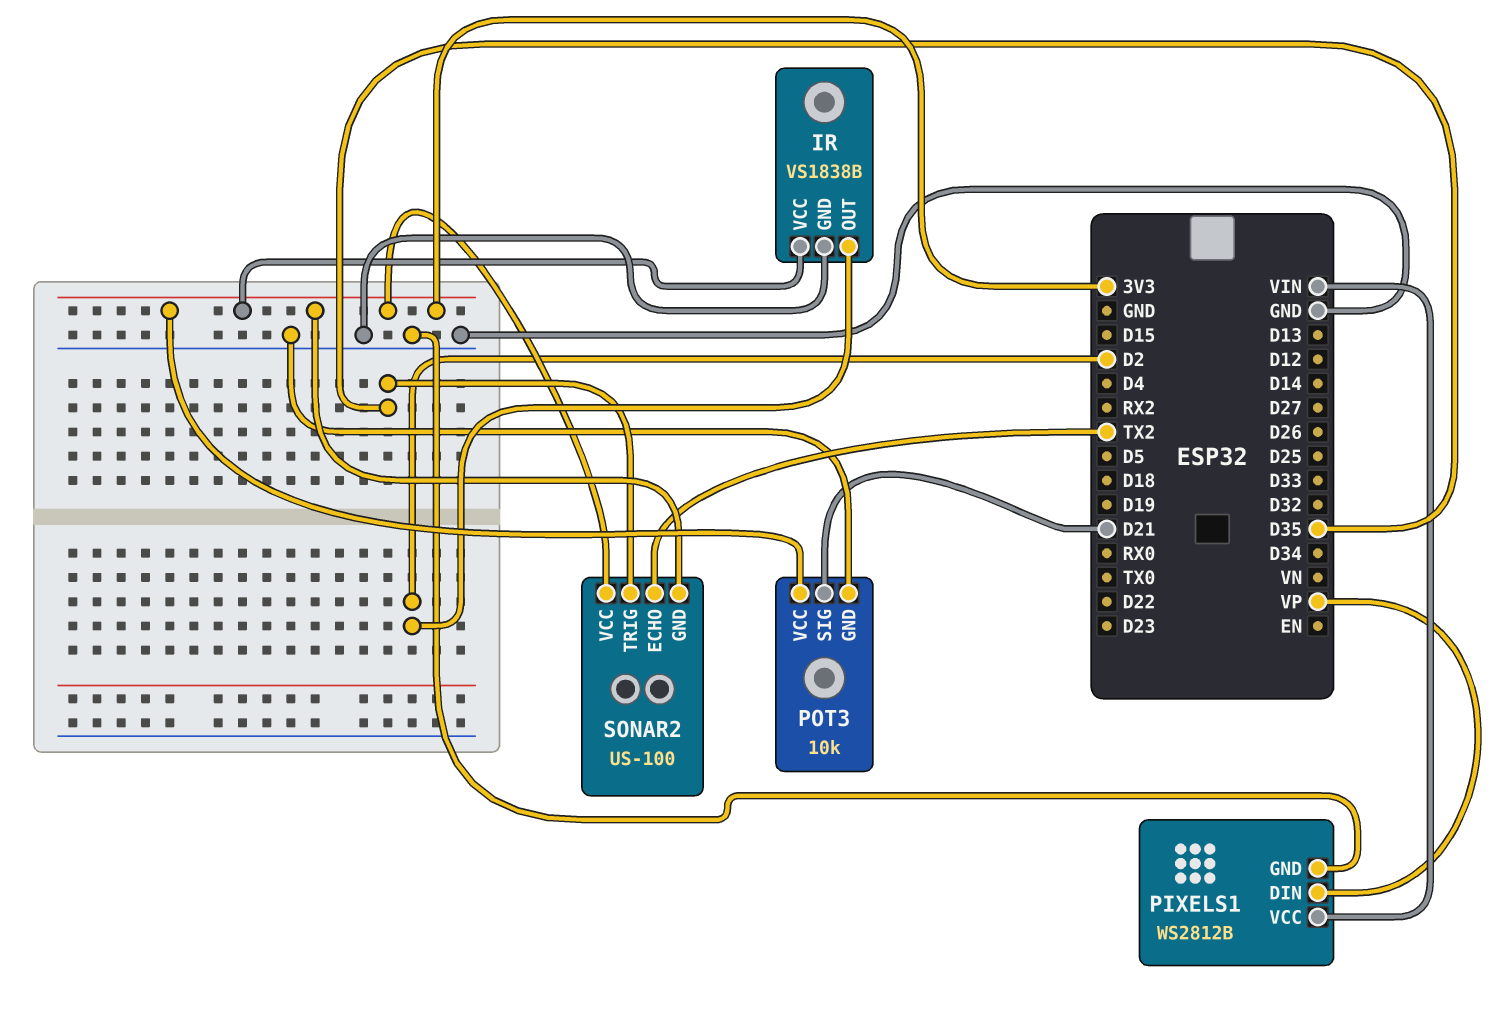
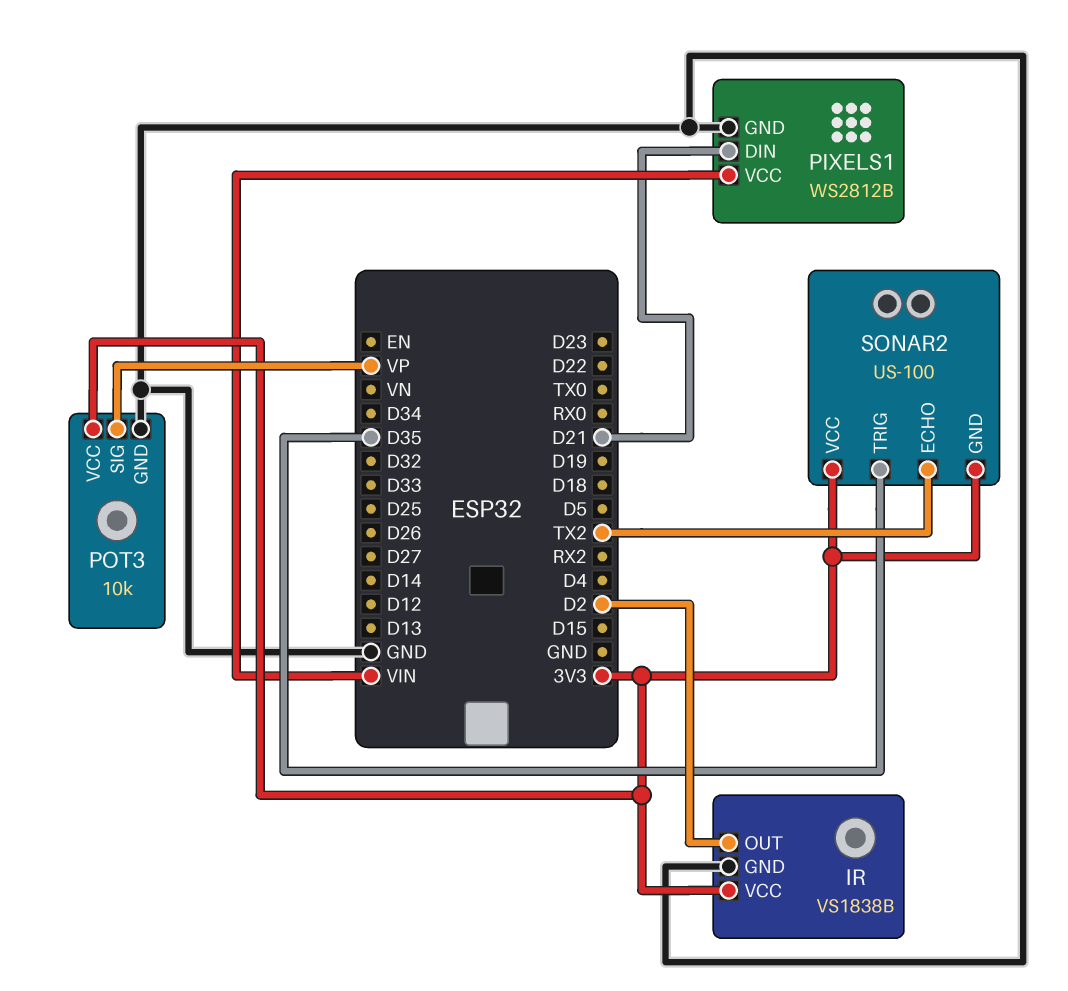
PIXELS1 pin DIN: VP -> D21
POT3 pin SIG: D21 -> VP

